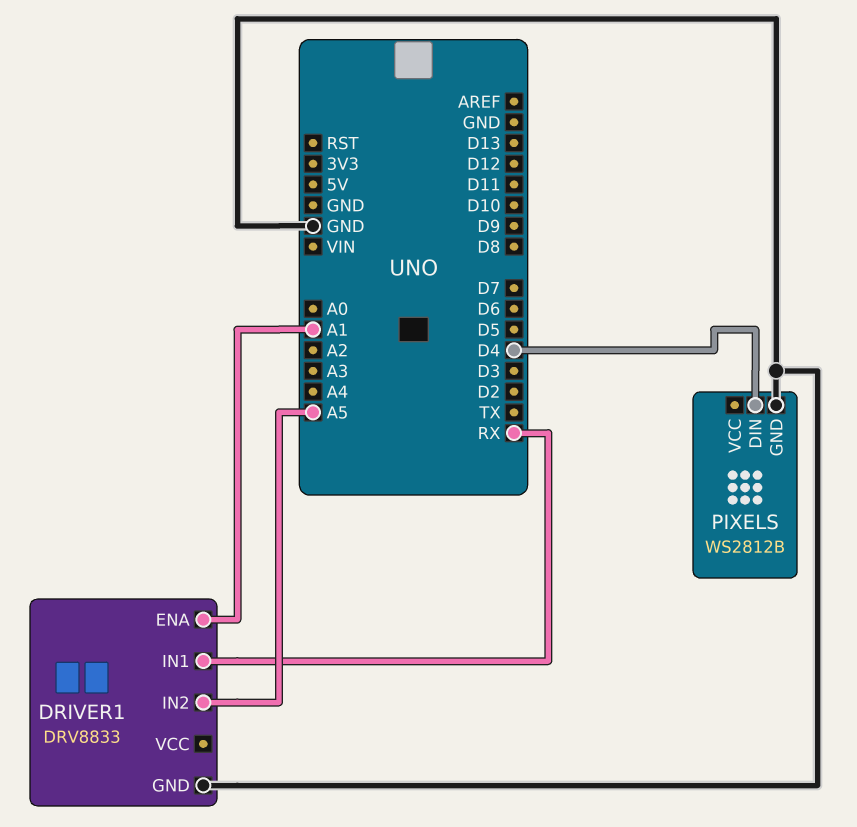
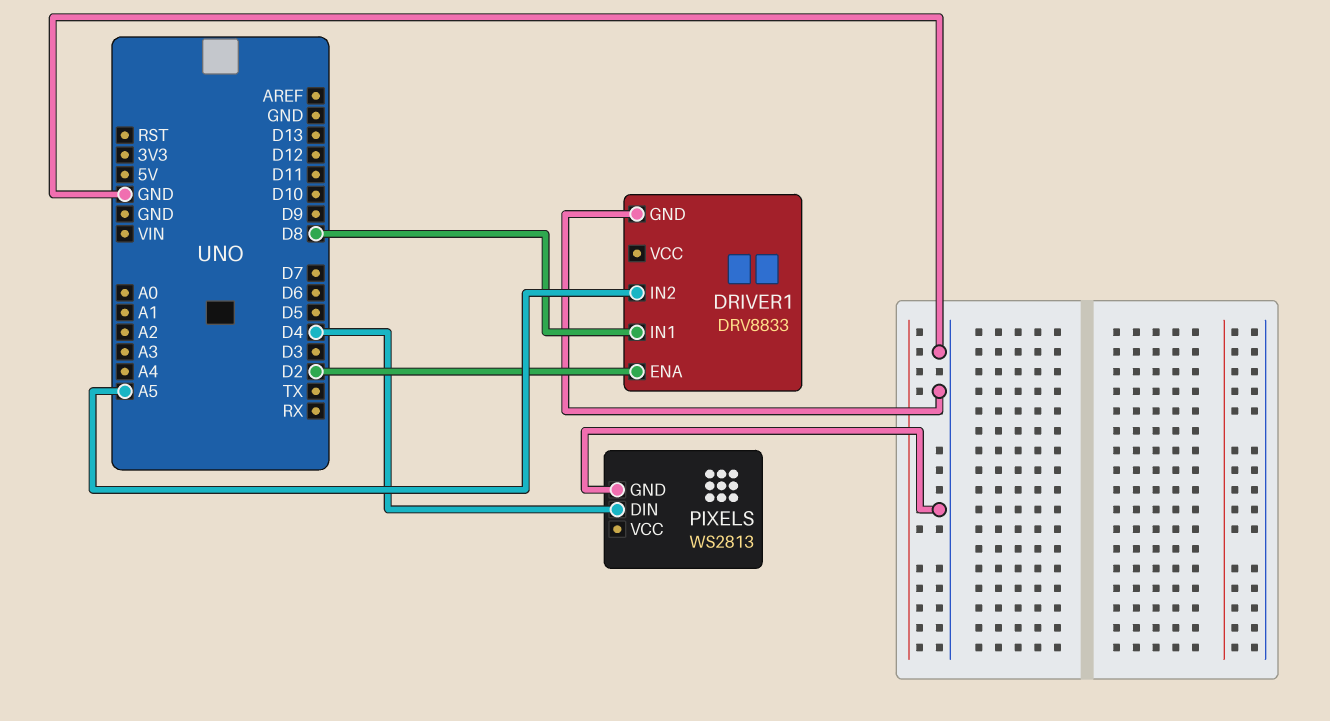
DRIVER1 pin ENA: A1 -> D2
DRIVER1 pin IN1: RX -> D8
PIXELS: WS2812B -> WS2813

